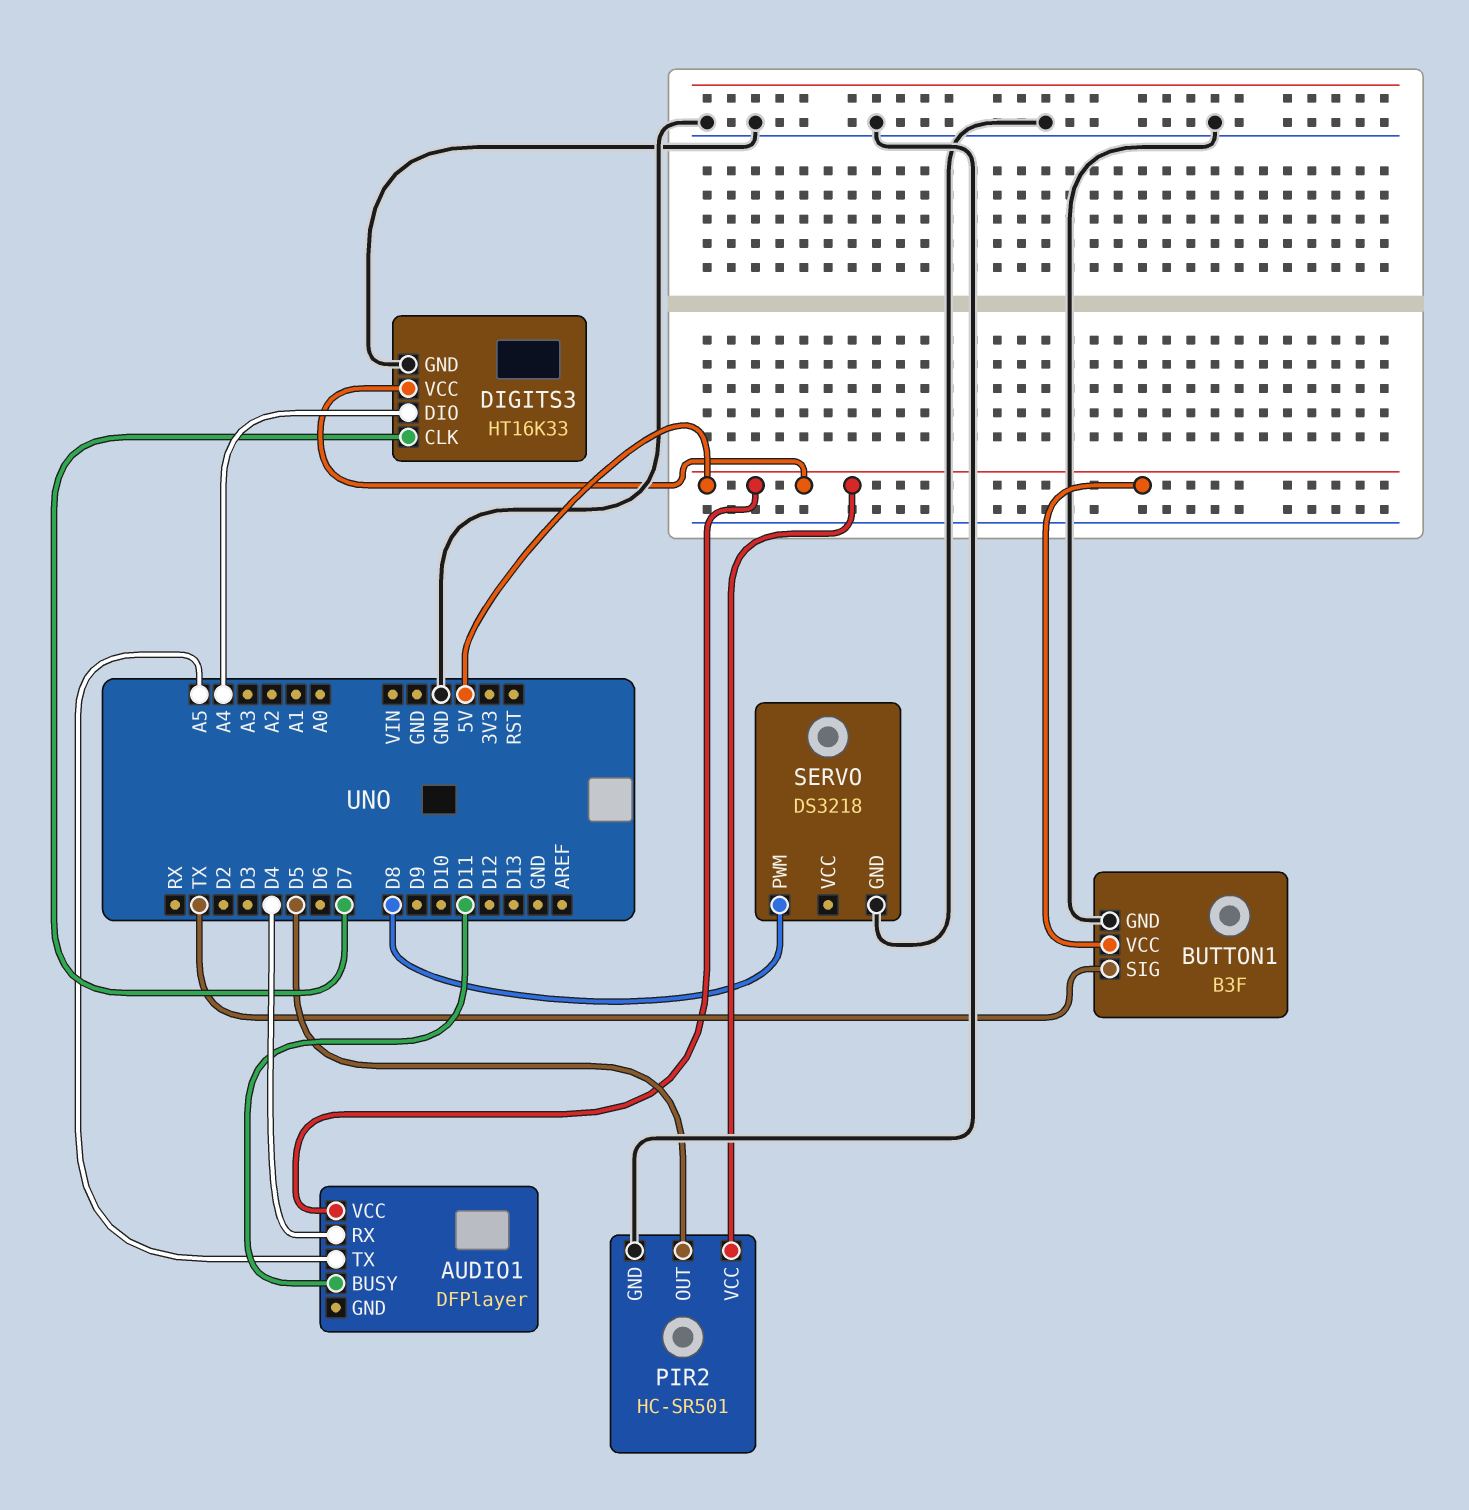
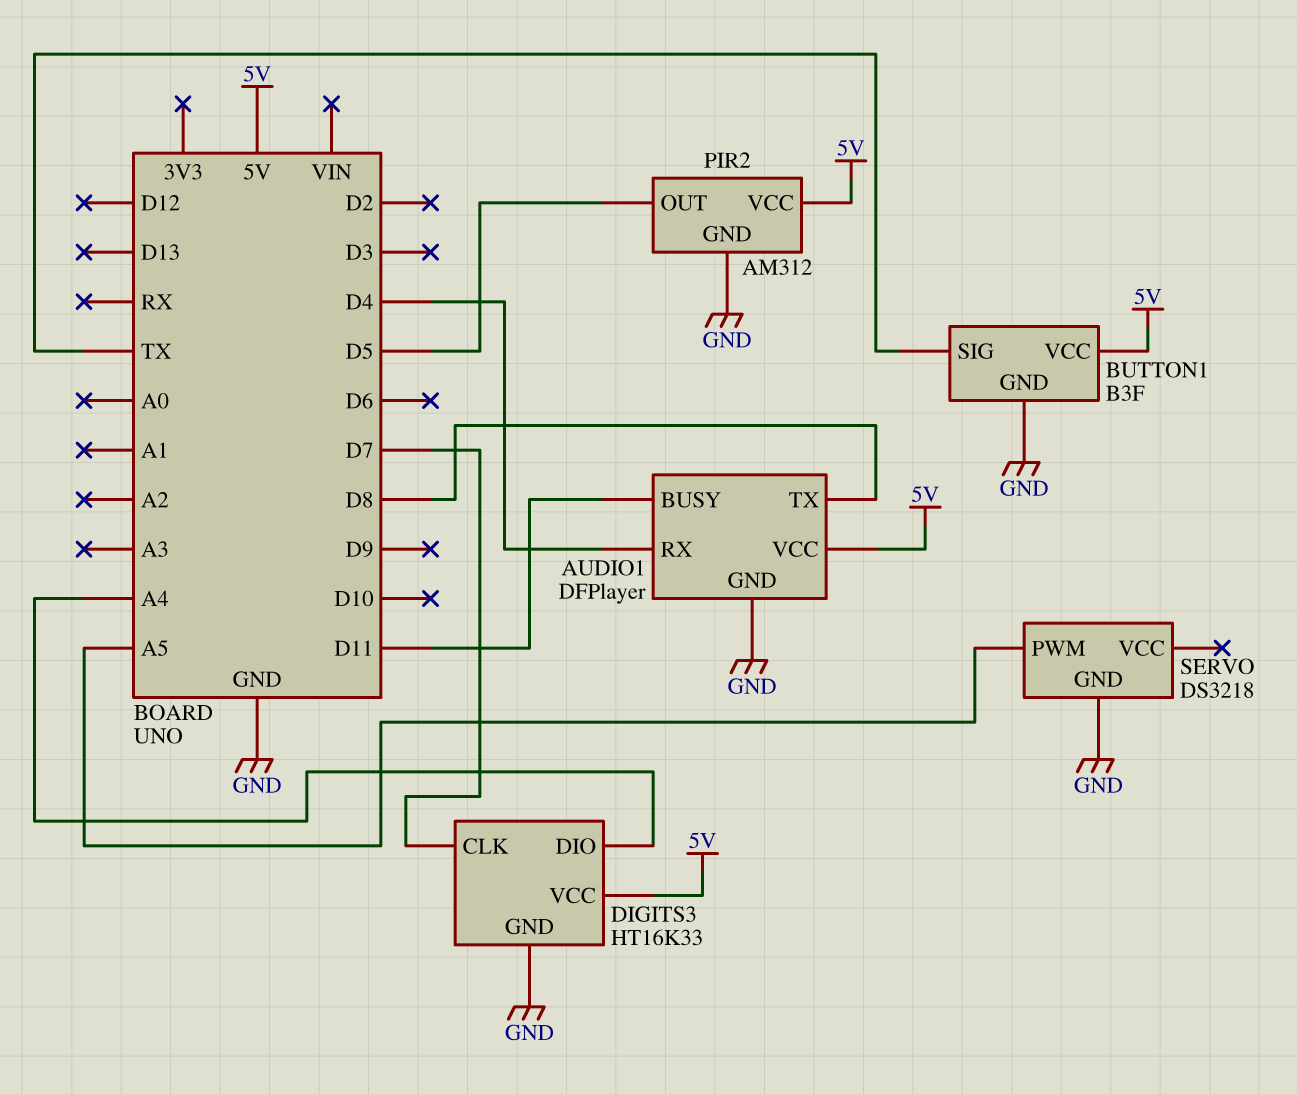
AUDIO1 pin GND: none -> GND
AUDIO1 pin TX: A5 -> D8
PIR2: HC-SR501 -> AM312
SERVO pin PWM: D8 -> A5

